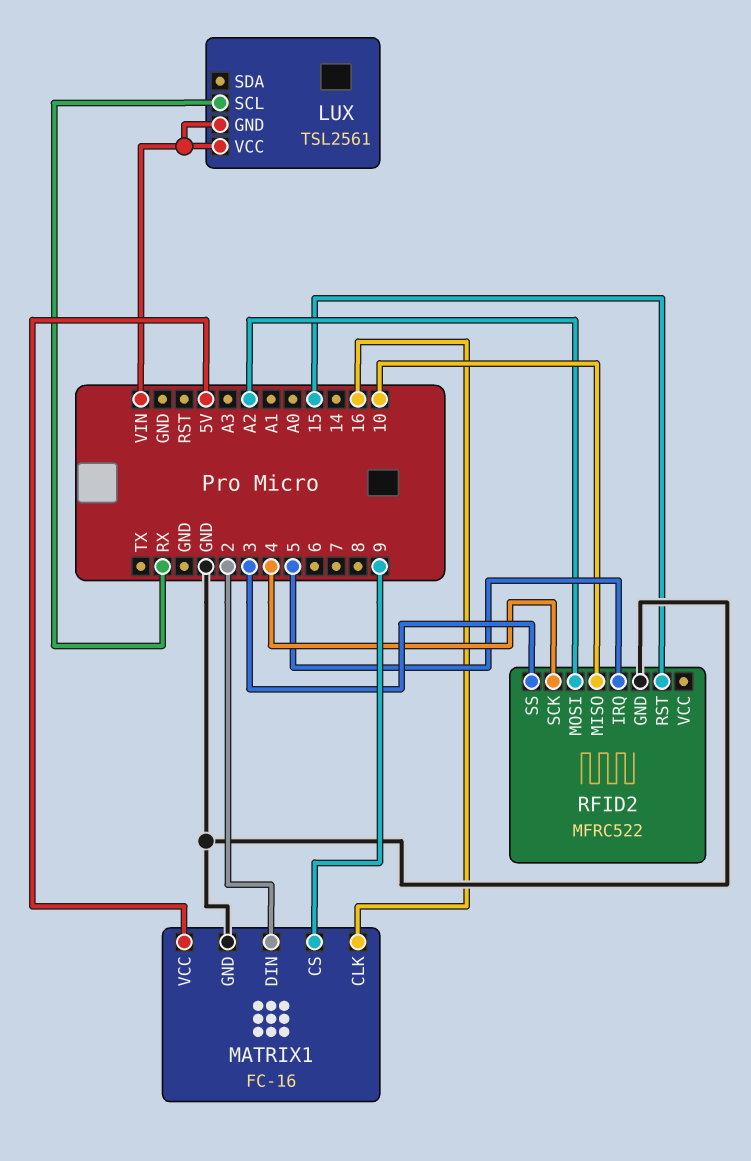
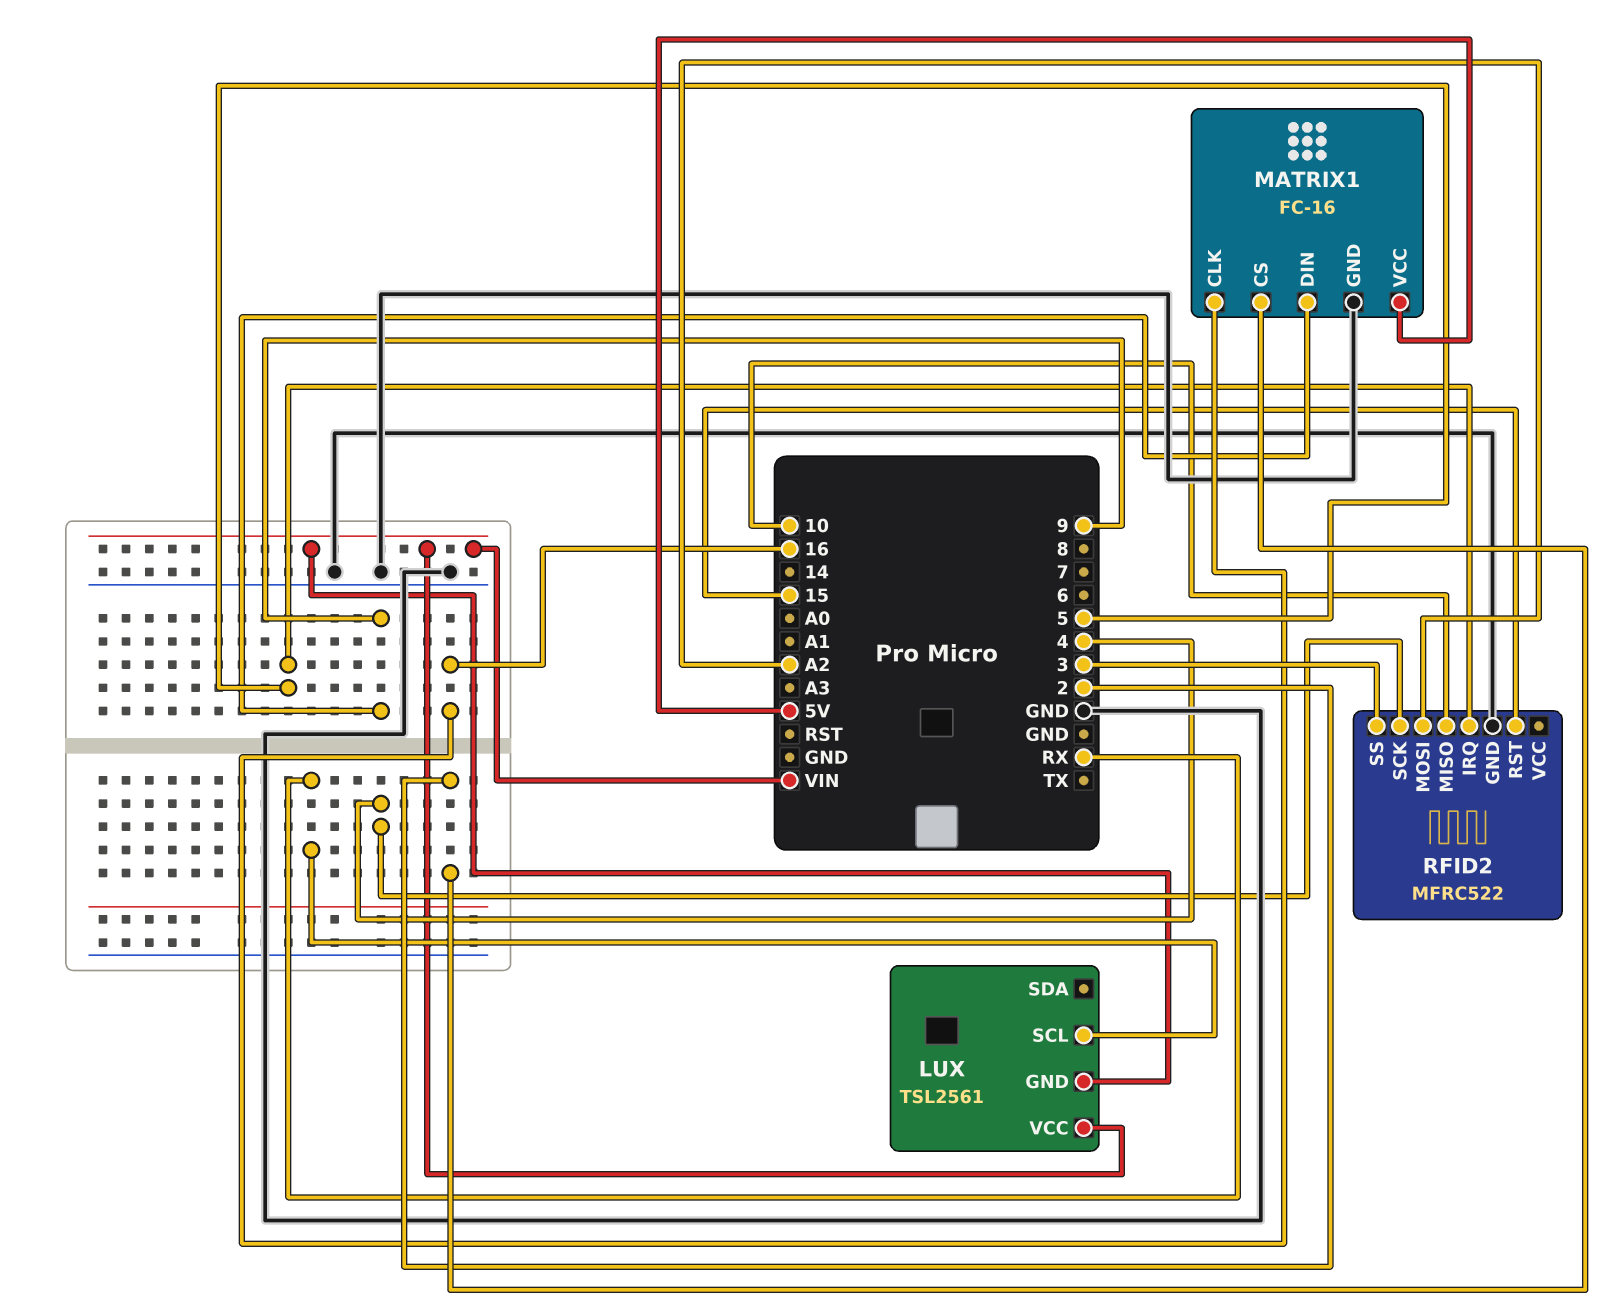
MATRIX1 pin CS: 9 -> 2
MATRIX1 pin DIN: 2 -> 9

